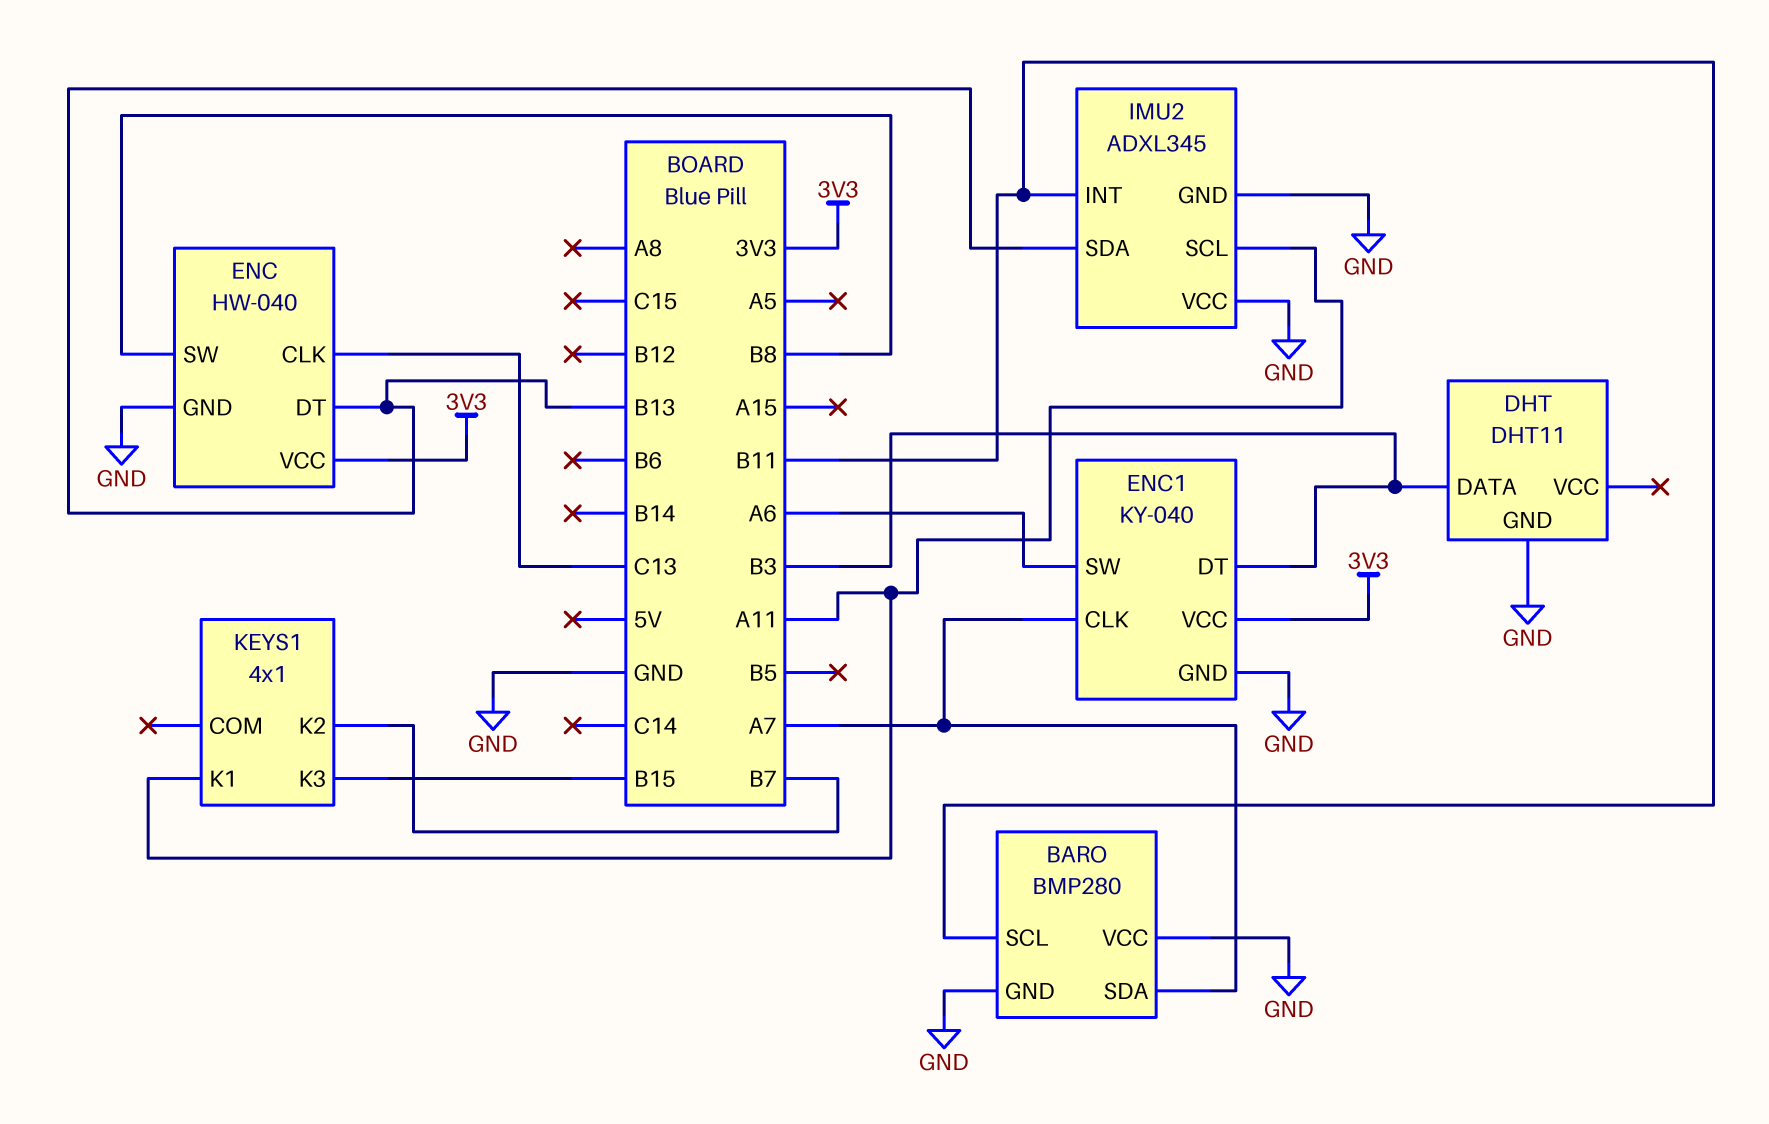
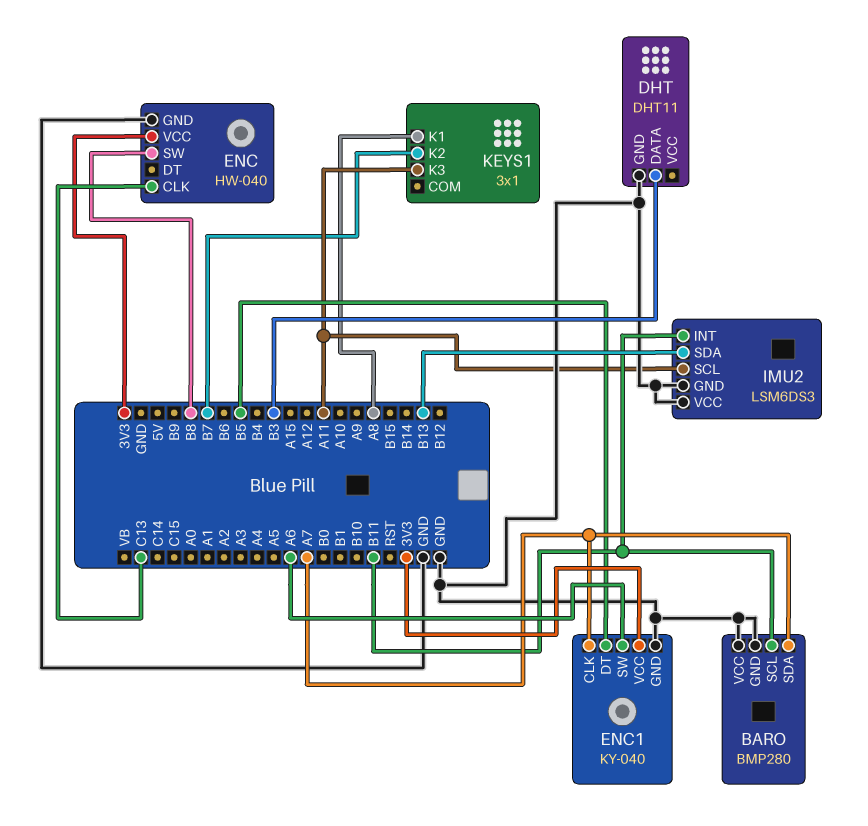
ENC pin DT: B13 -> none
ENC1 pin DT: B3 -> B5
IMU2: ADXL345 -> LSM6DS3
KEYS1: 4x1 -> 3x1
KEYS1 pin K1: A11 -> A8
KEYS1 pin K3: B15 -> A11

